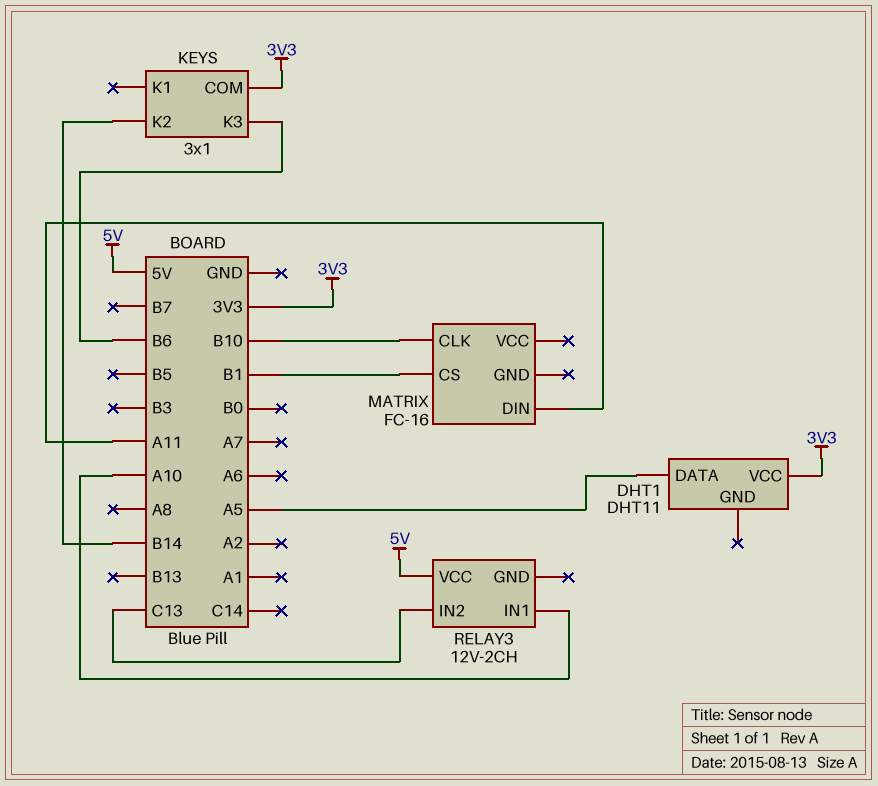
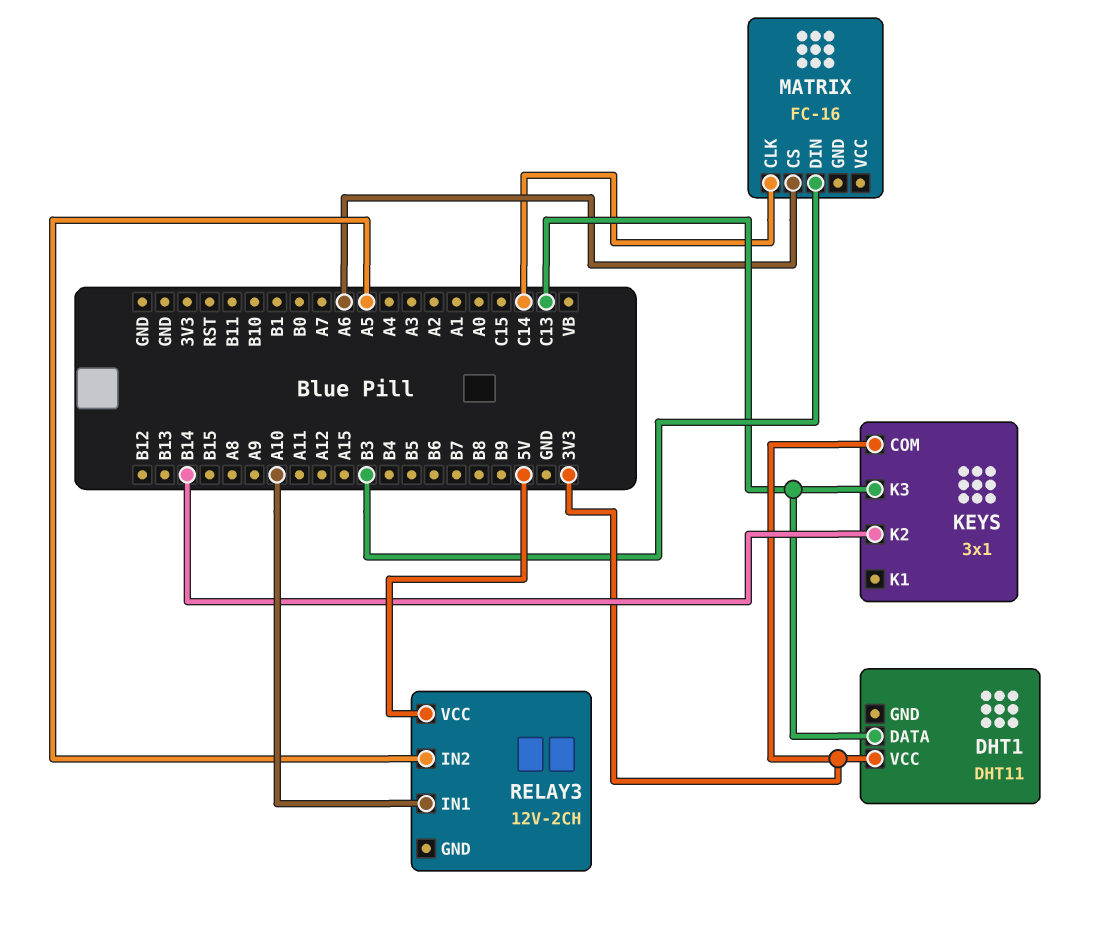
DHT1 pin DATA: A5 -> C13
KEYS pin K3: B6 -> C13
MATRIX pin CLK: B10 -> C14
MATRIX pin CS: B1 -> A6
MATRIX pin DIN: A11 -> B3
RELAY3 pin IN2: C13 -> A5

